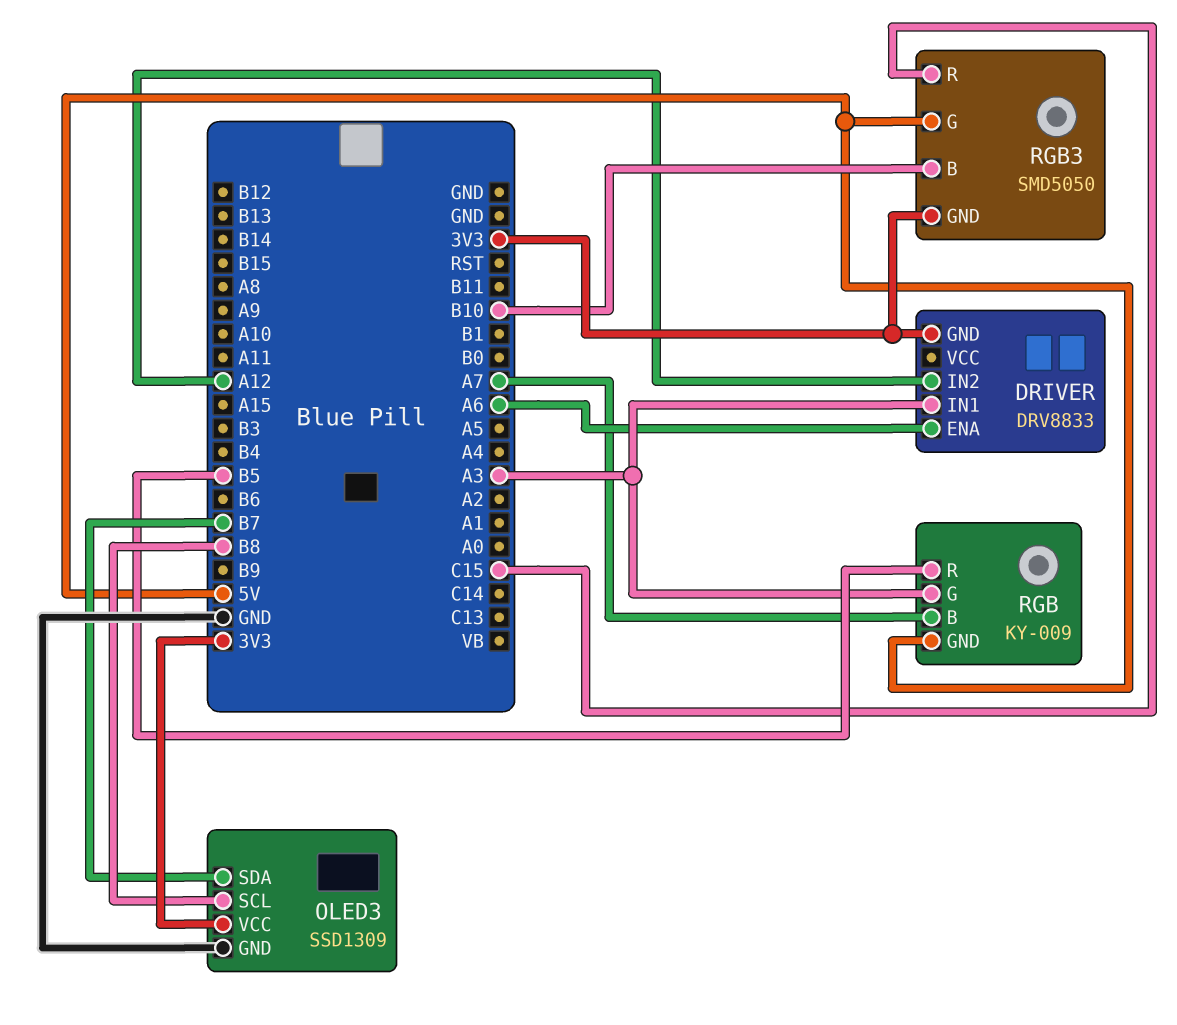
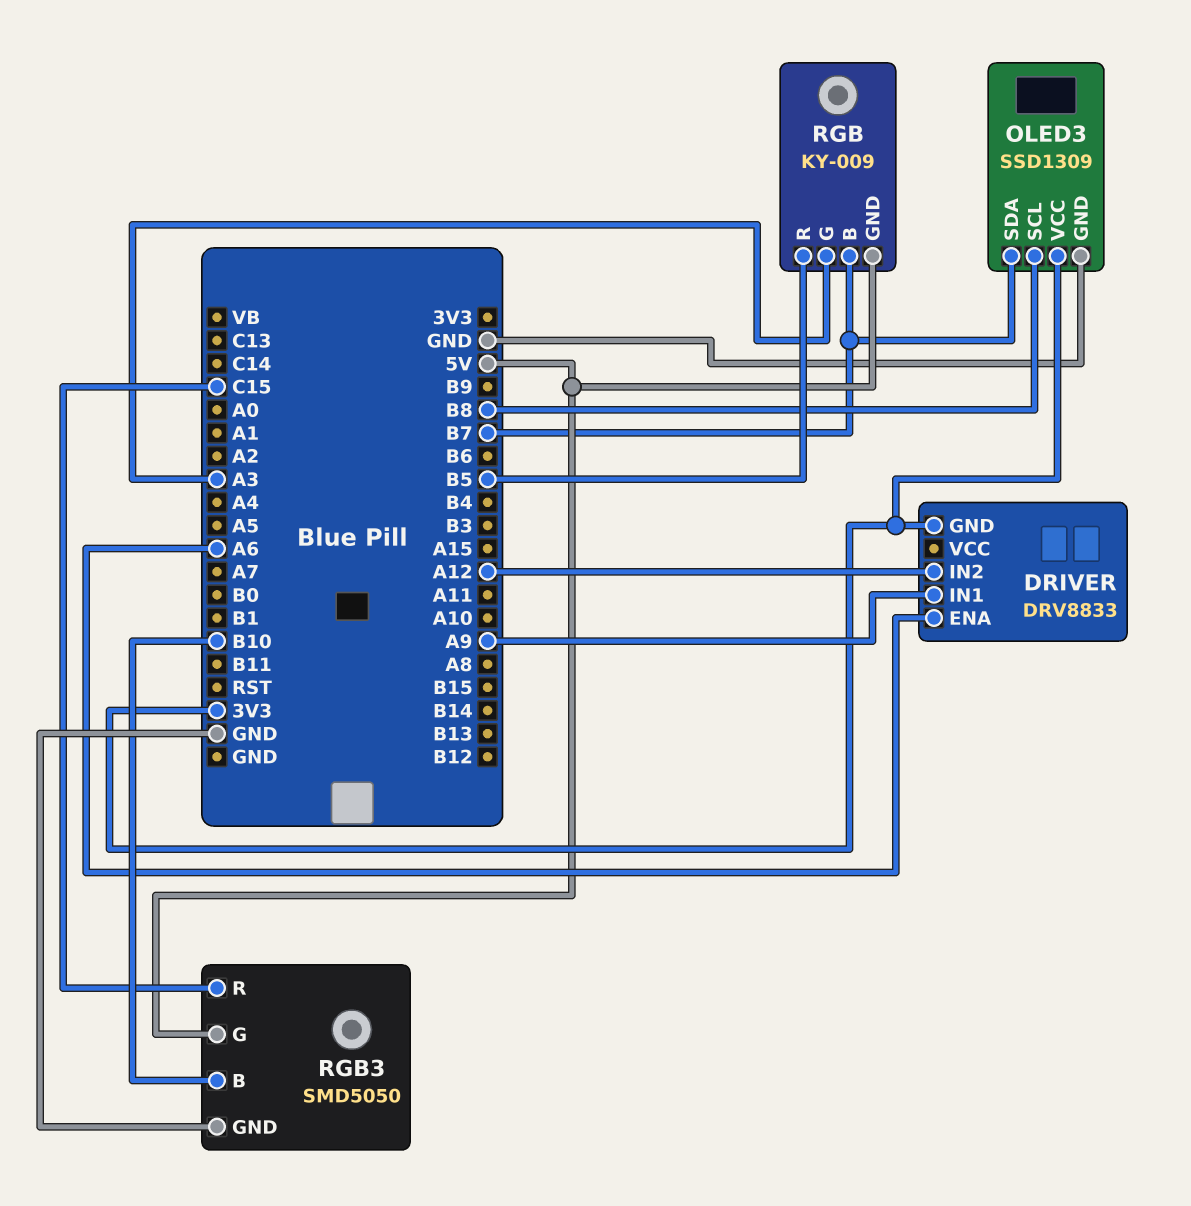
DRIVER pin IN1: A3 -> A9
RGB pin B: A7 -> B7
RGB3 pin GND: 3V3 -> GND

